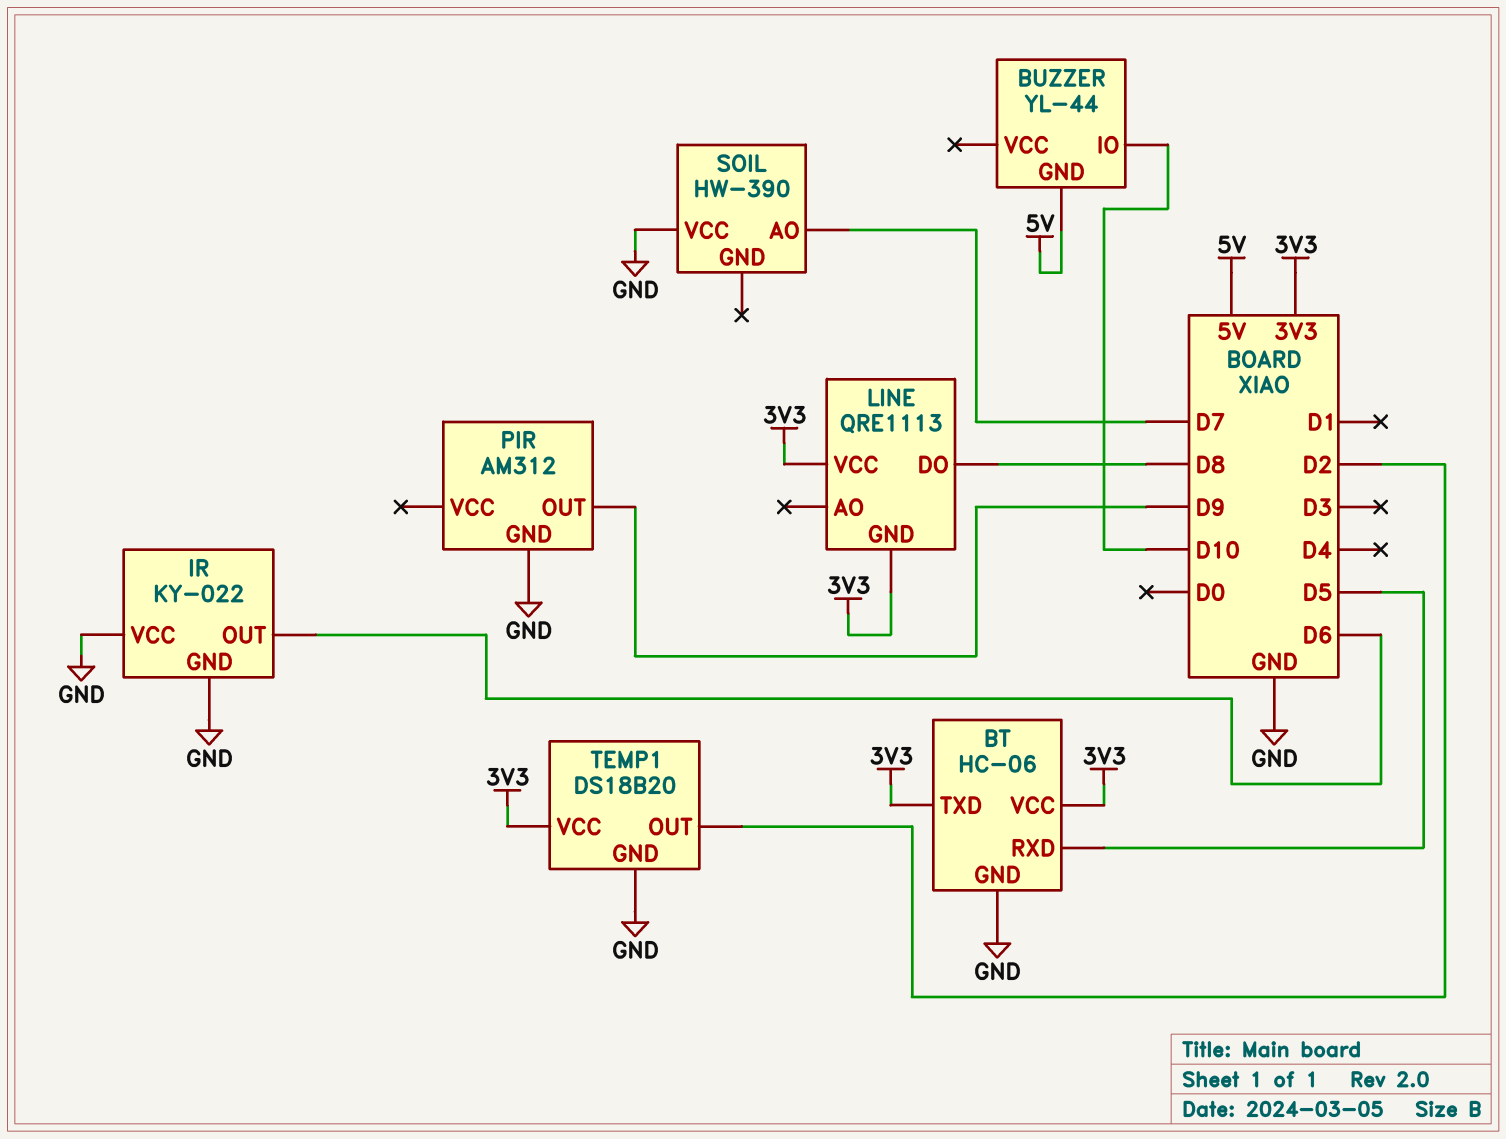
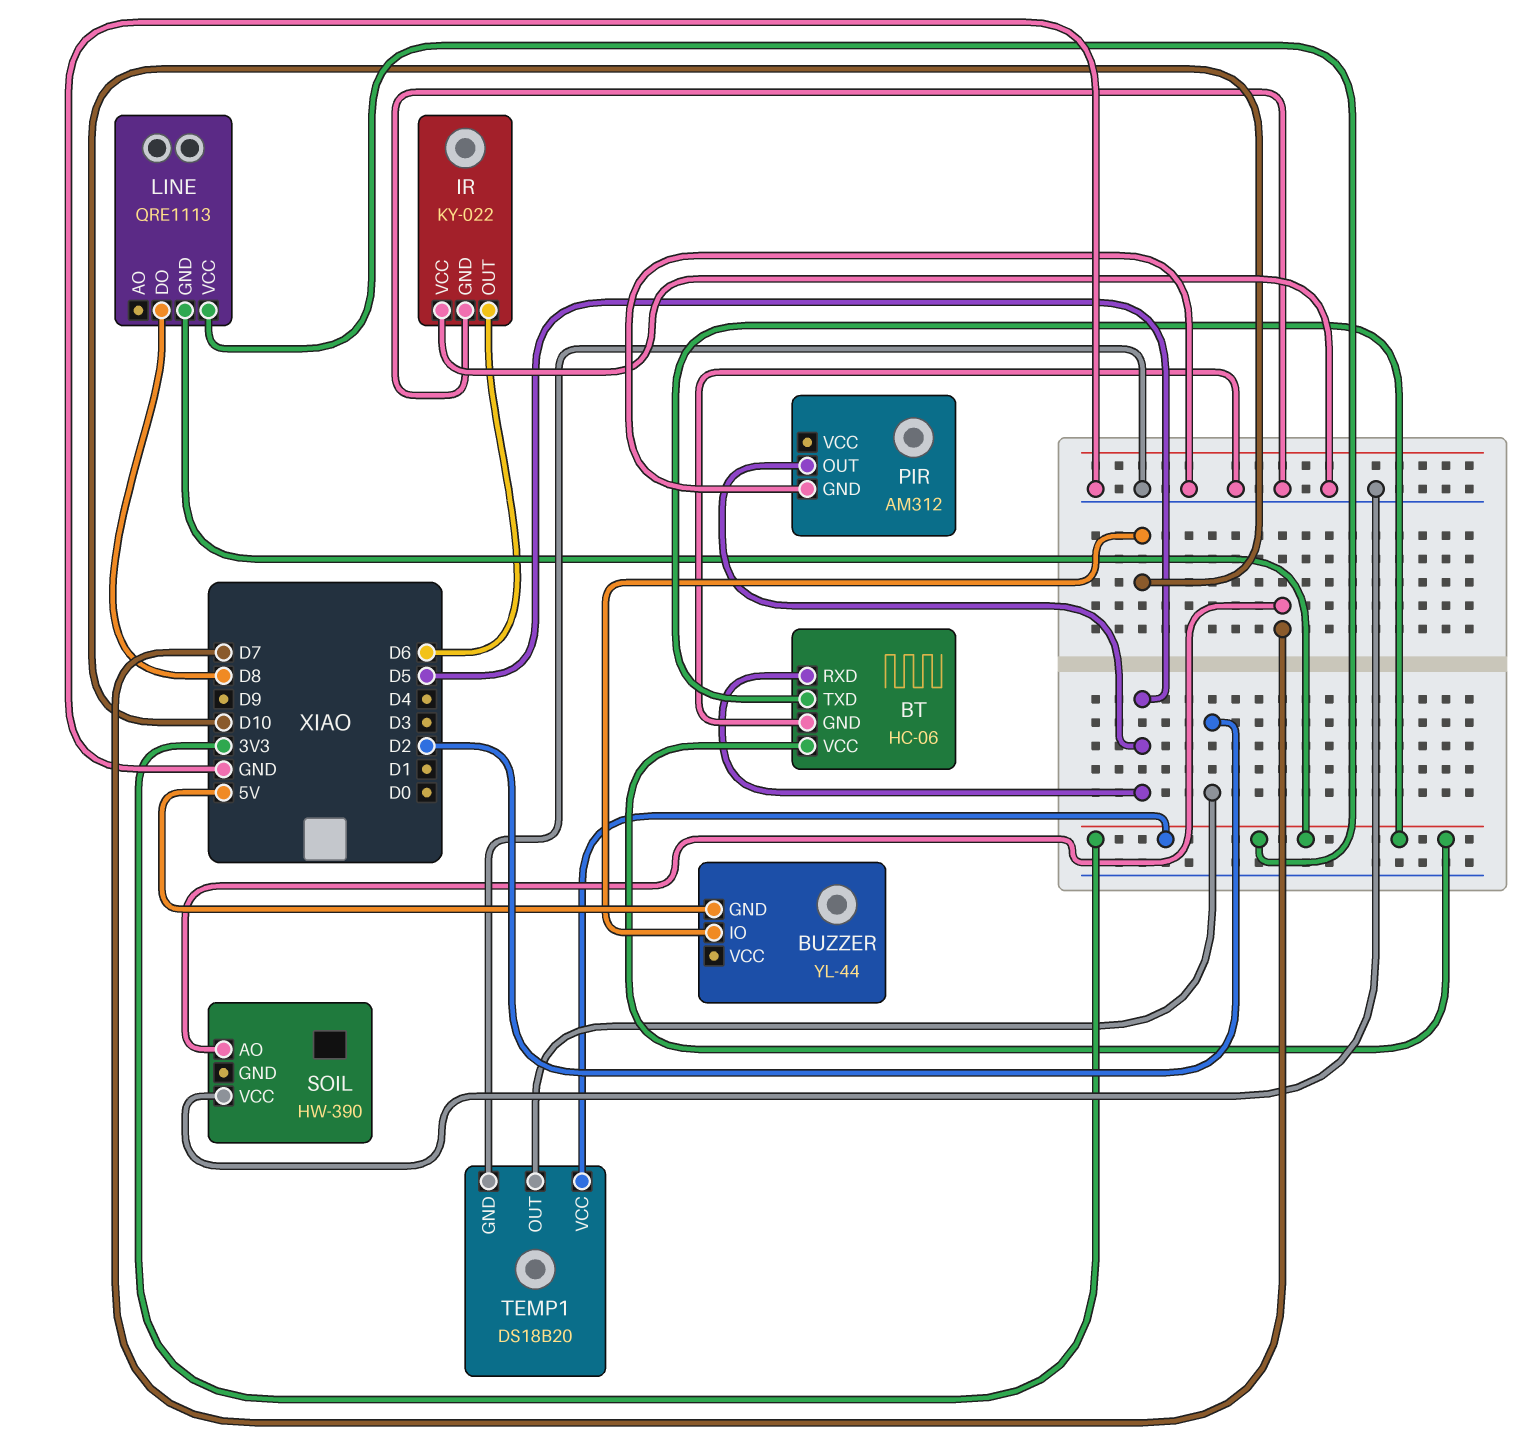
PIR pin OUT: D9 -> D5

